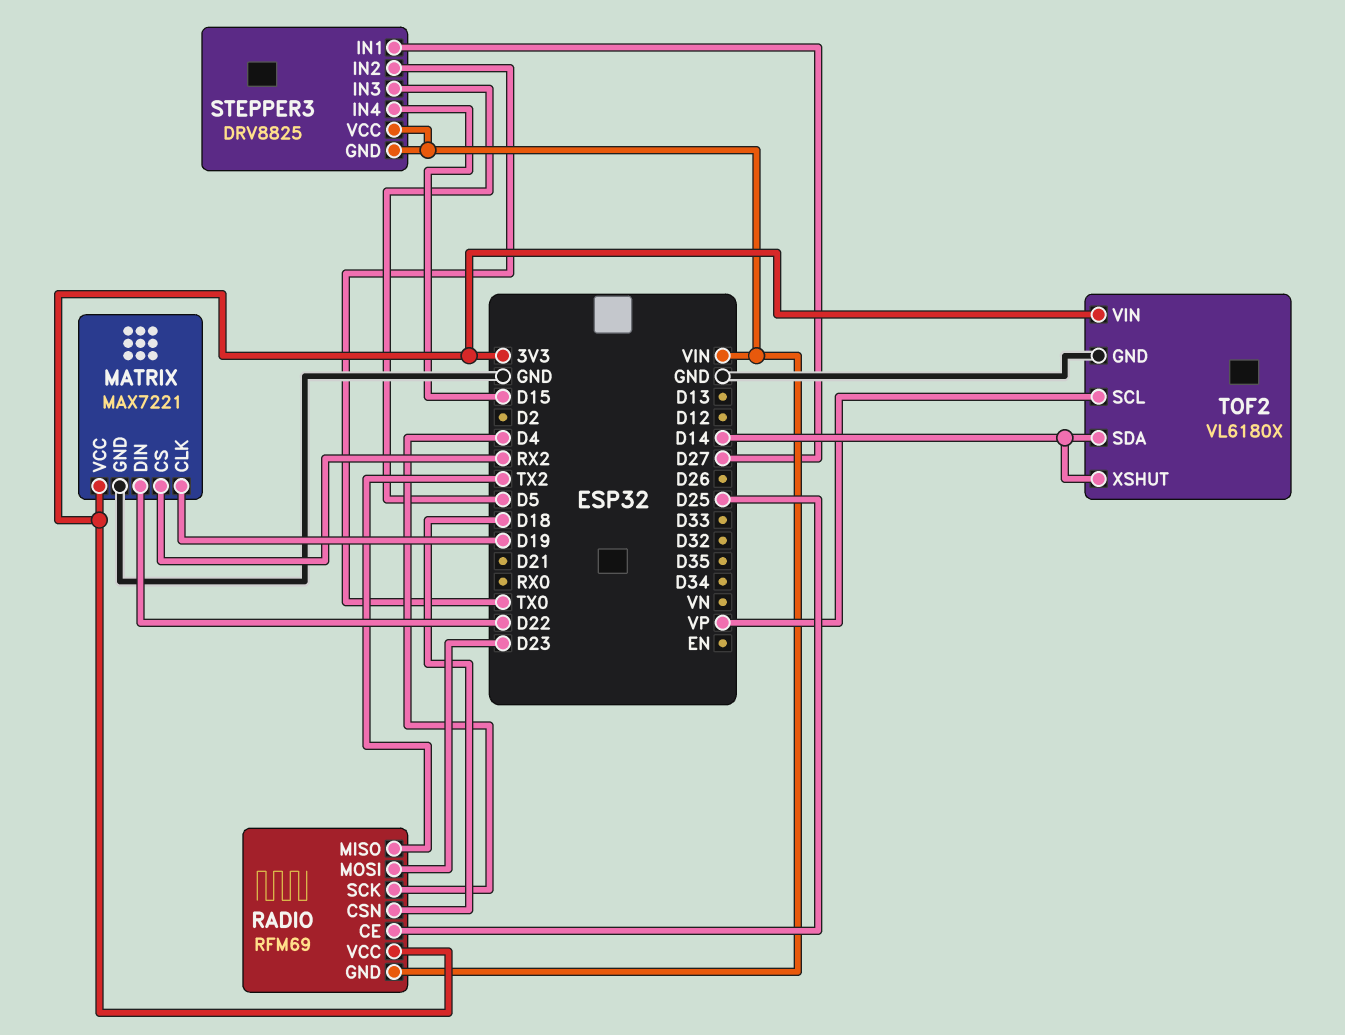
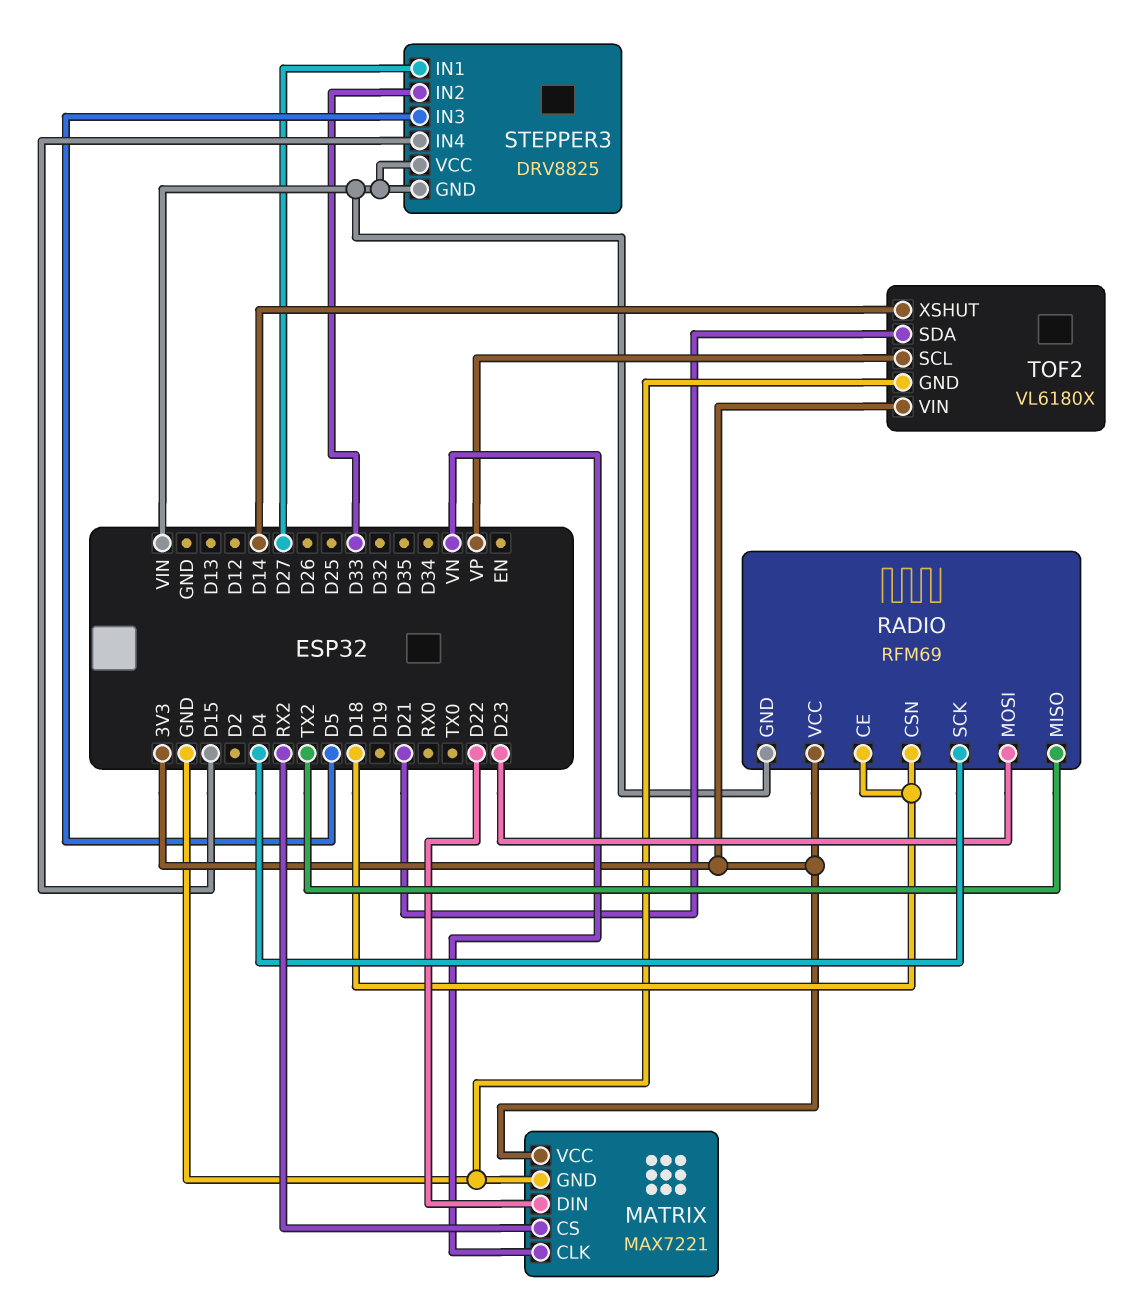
MATRIX pin CLK: D19 -> VN
RADIO pin CE: D25 -> D18
STEPPER3 pin IN2: TX0 -> D33
TOF2 pin SDA: D14 -> D21

